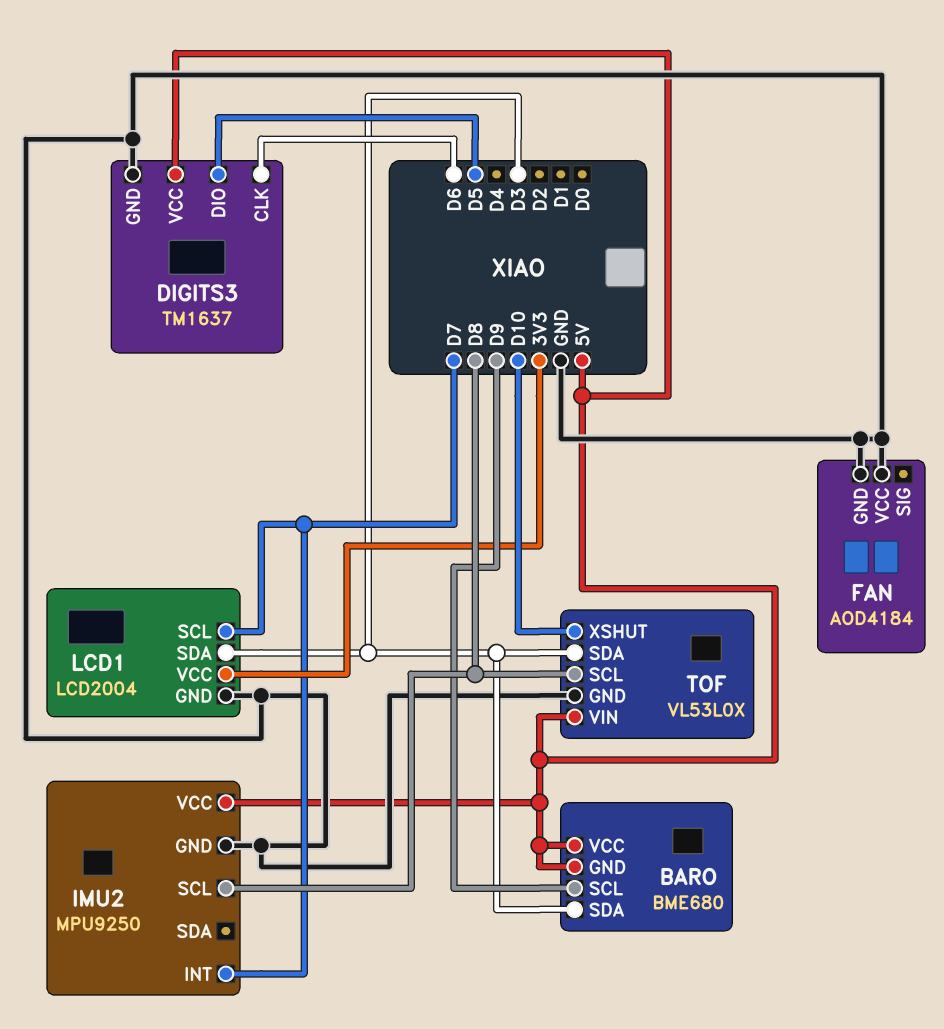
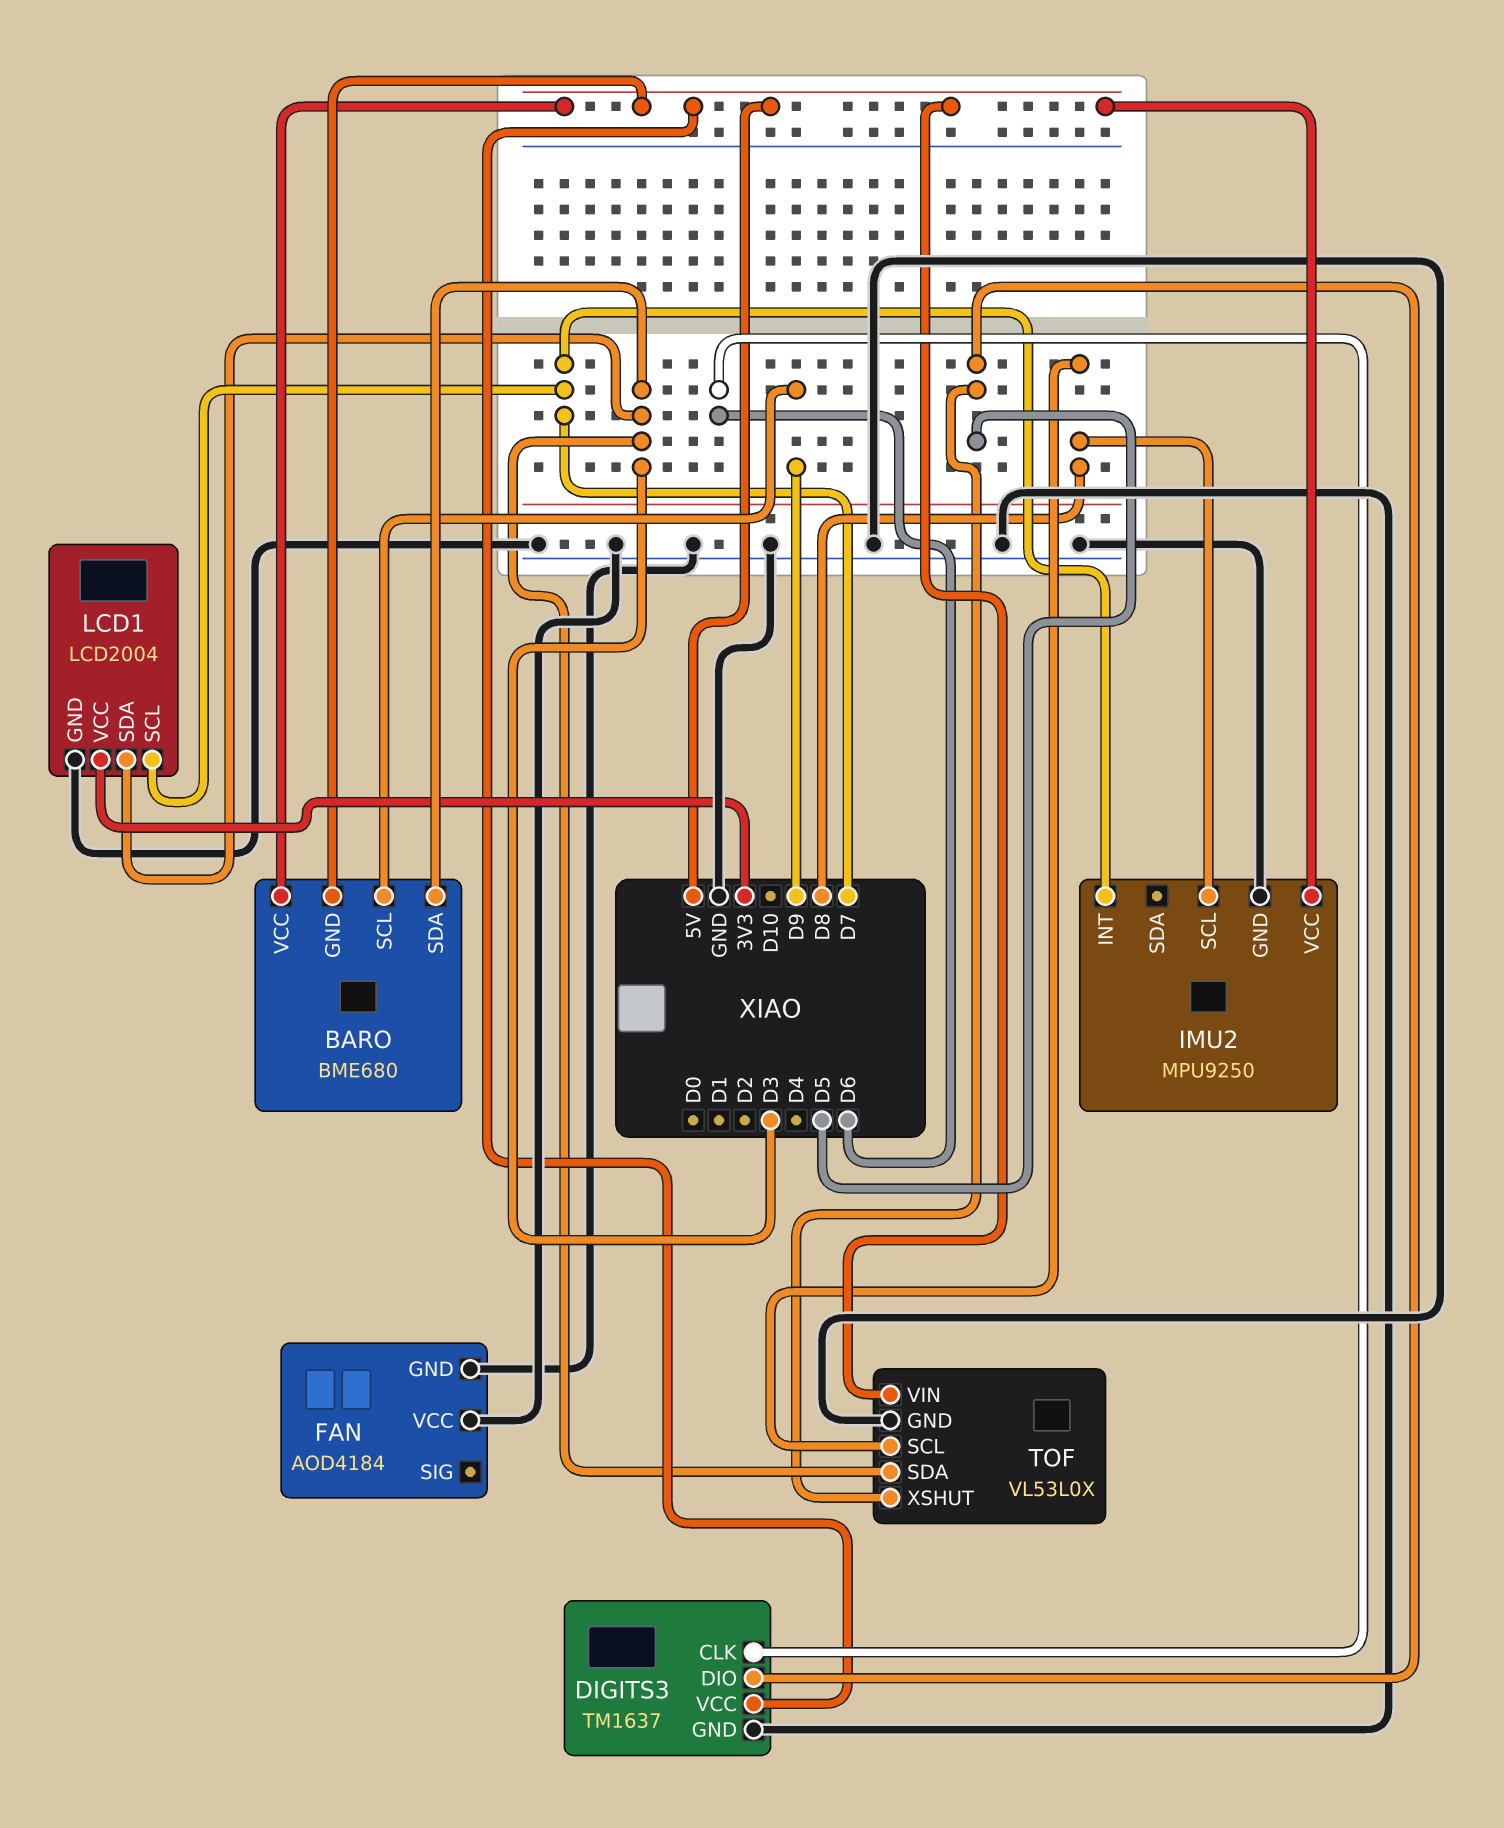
TOF pin XSHUT: D10 -> D5

